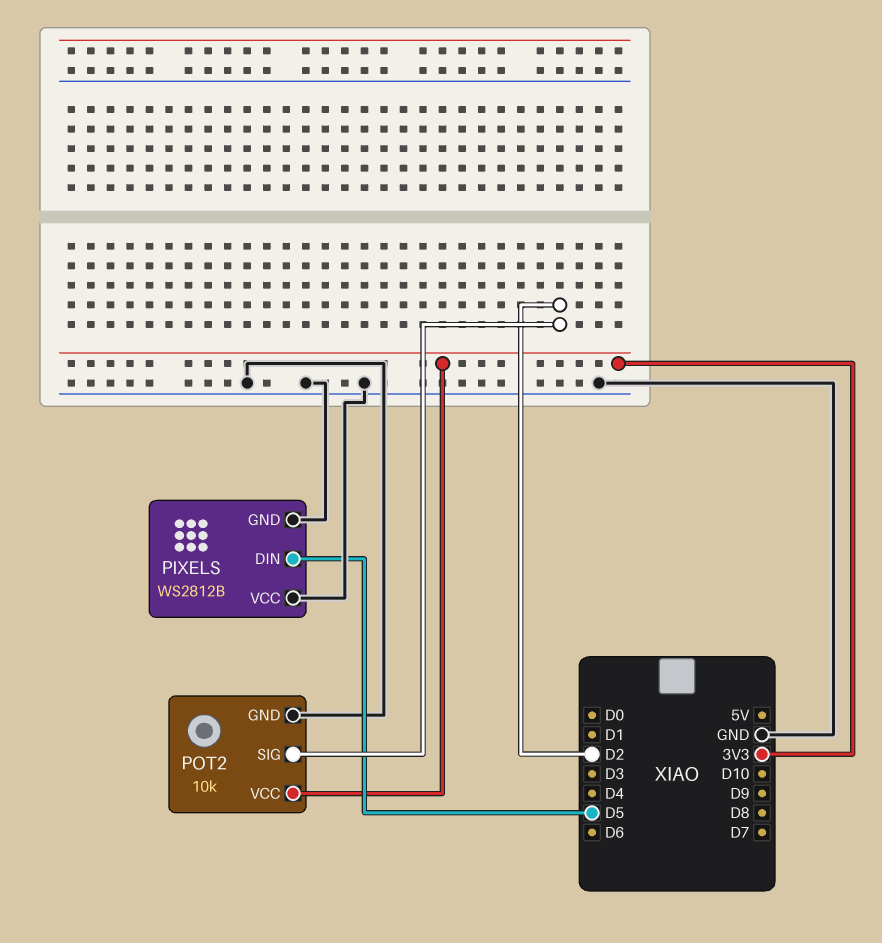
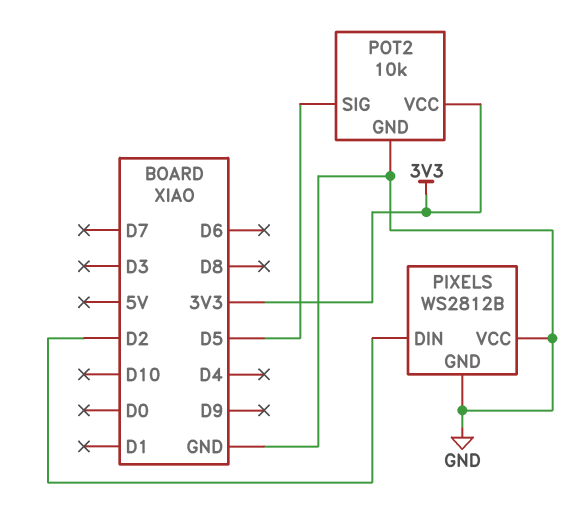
PIXELS pin DIN: D5 -> D2
POT2 pin SIG: D2 -> D5

